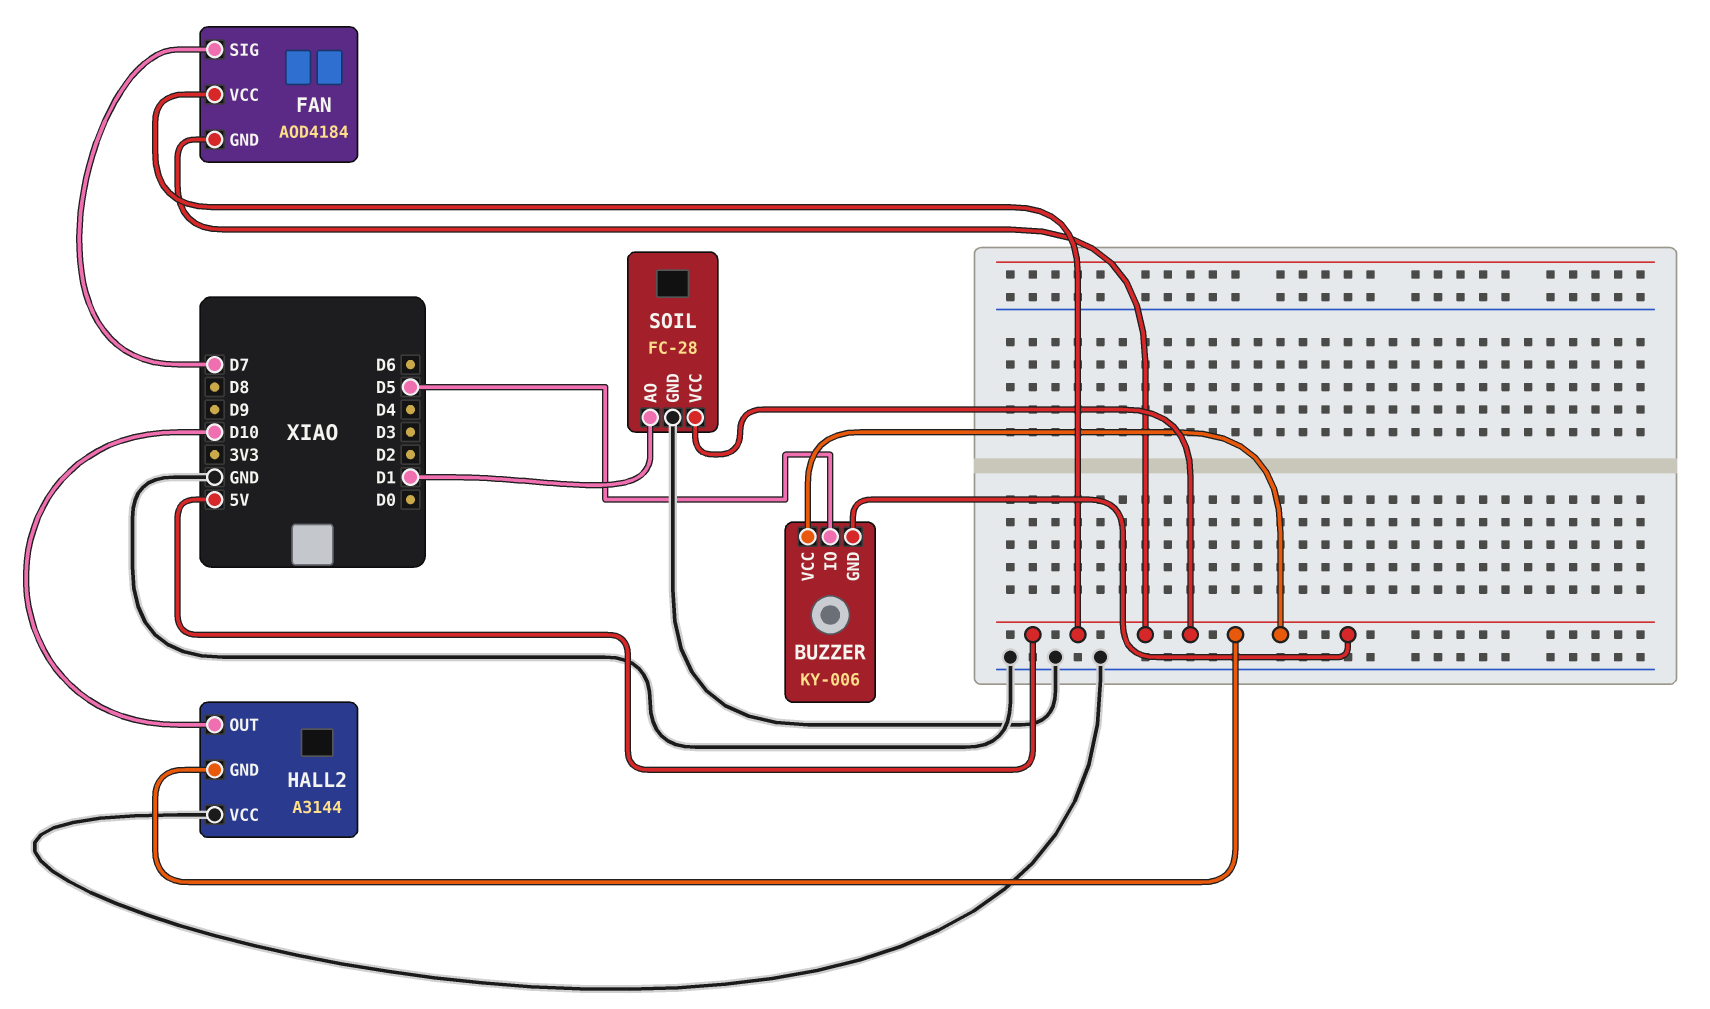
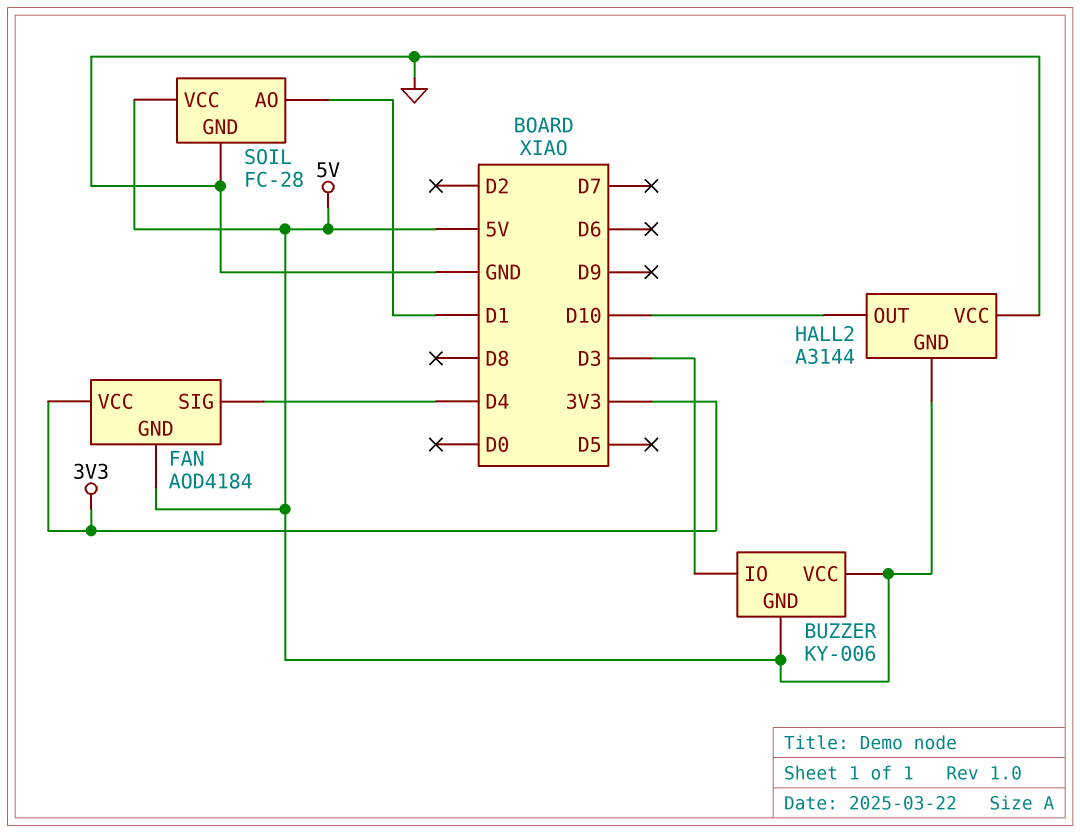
BUZZER pin IO: D5 -> D3
FAN pin SIG: D7 -> D4
FAN pin VCC: 5V -> 3V3

